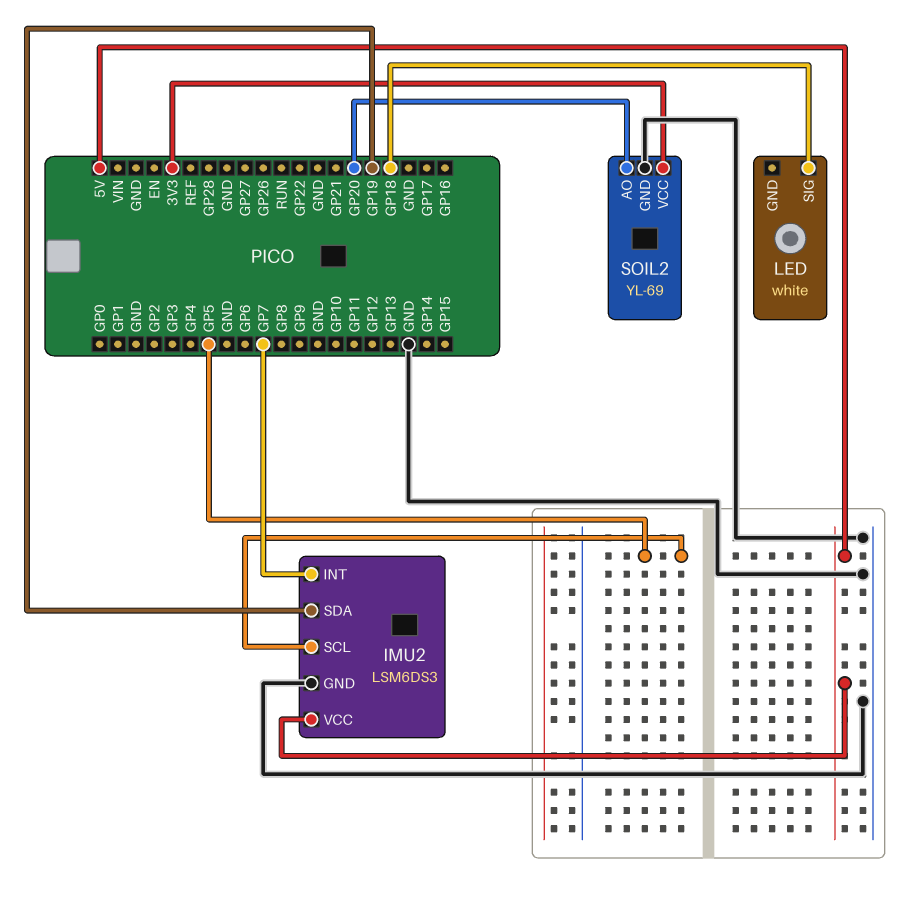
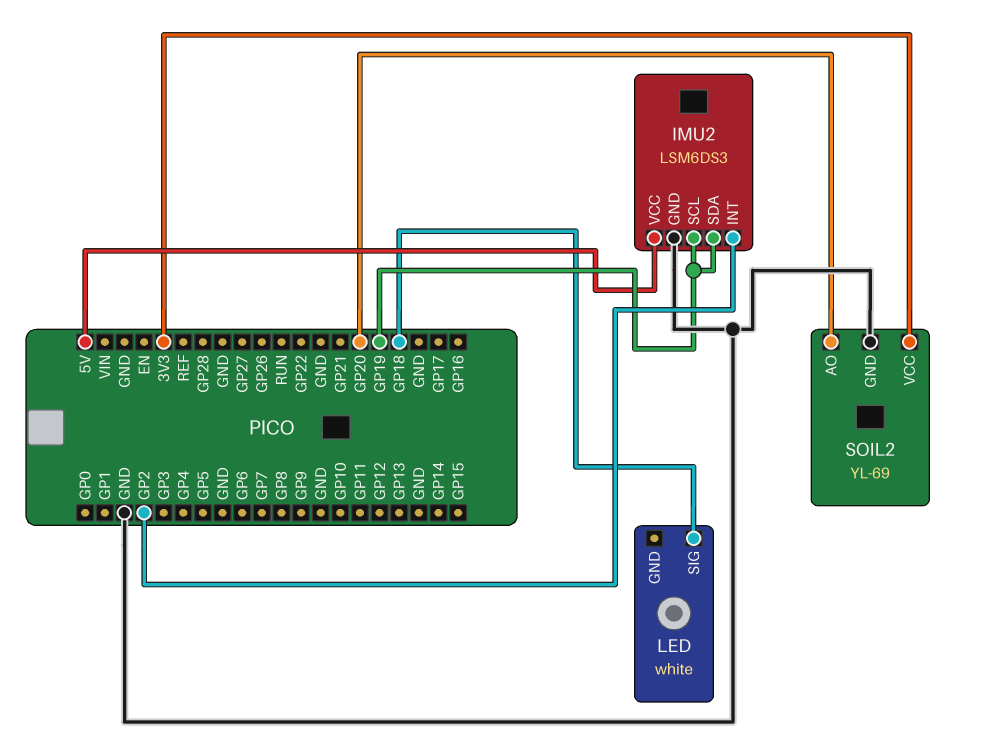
IMU2 pin INT: GP7 -> GP2
IMU2 pin SCL: GP5 -> GP19

